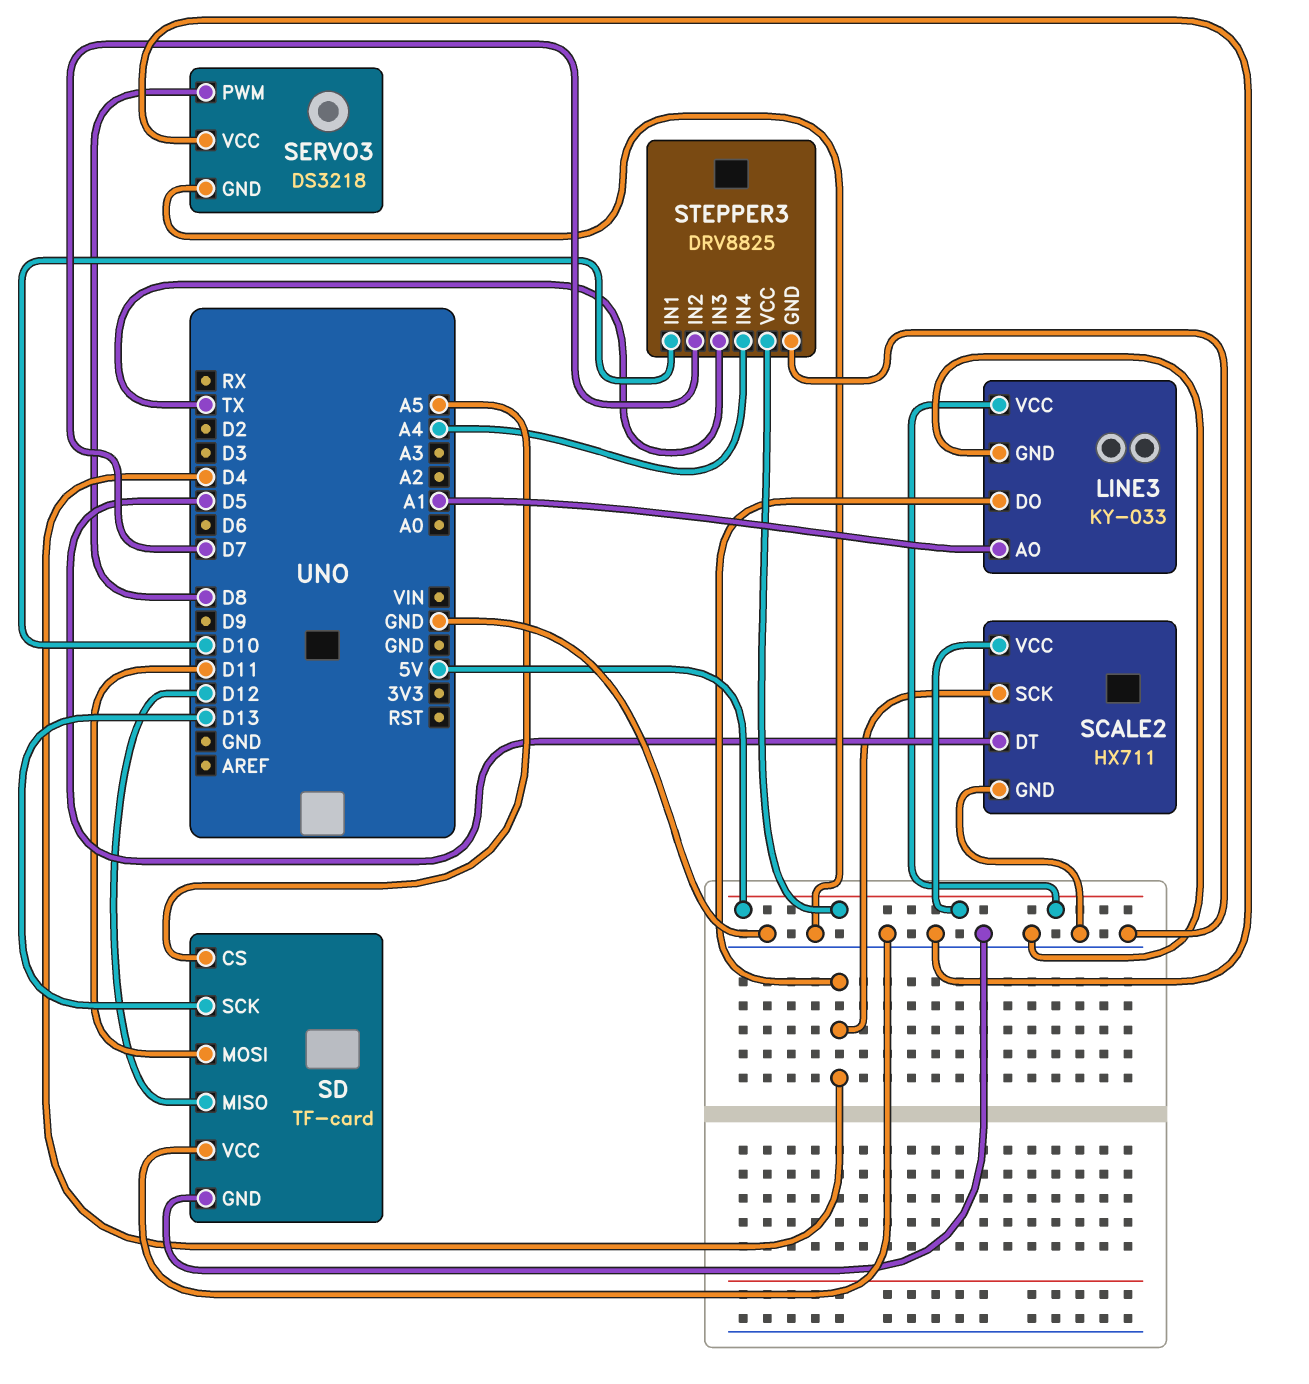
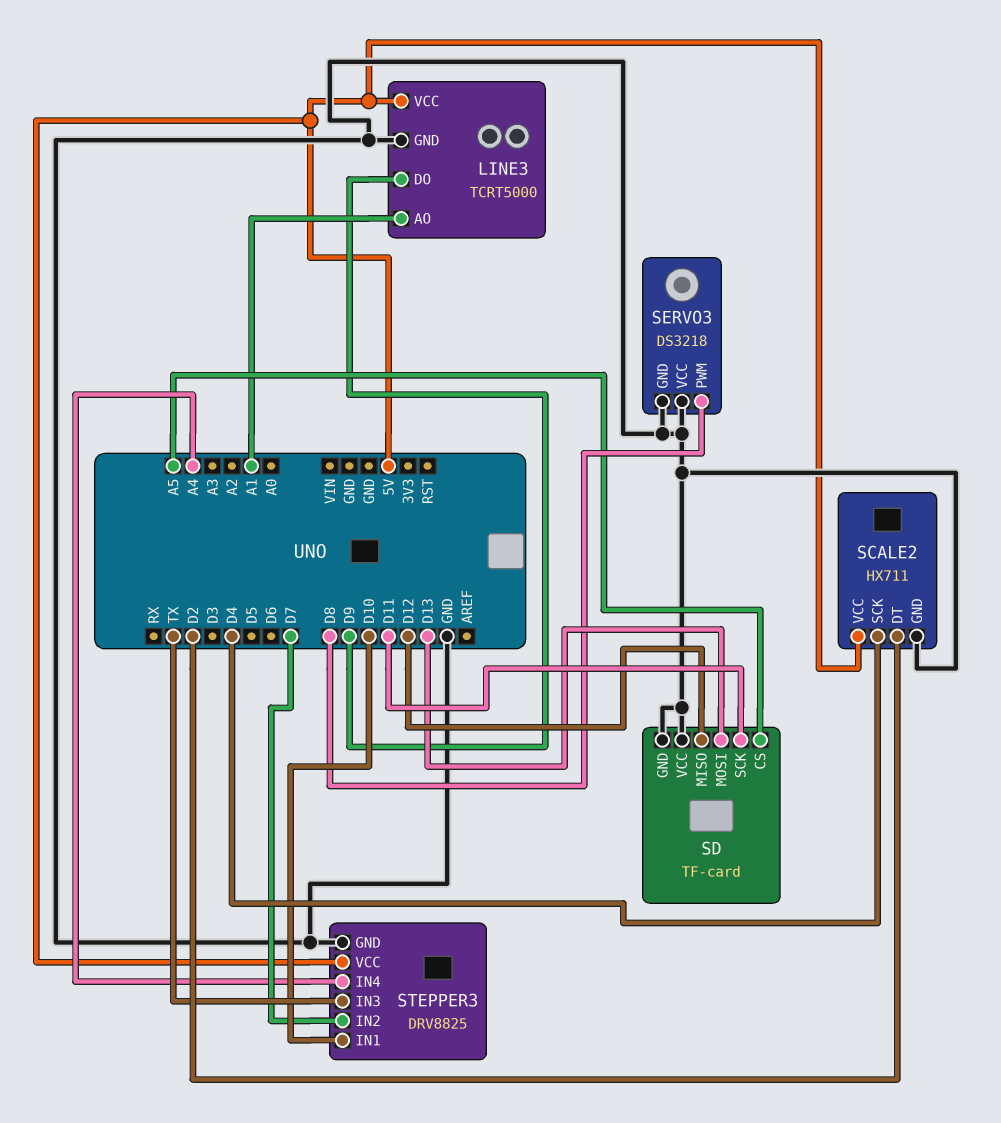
LINE3: KY-033 -> TCRT5000
LINE3 pin DO: D4 -> D9
SCALE2 pin DT: D5 -> D2
SD pin MOSI: D11 -> D13
SD pin SCK: D13 -> D11

